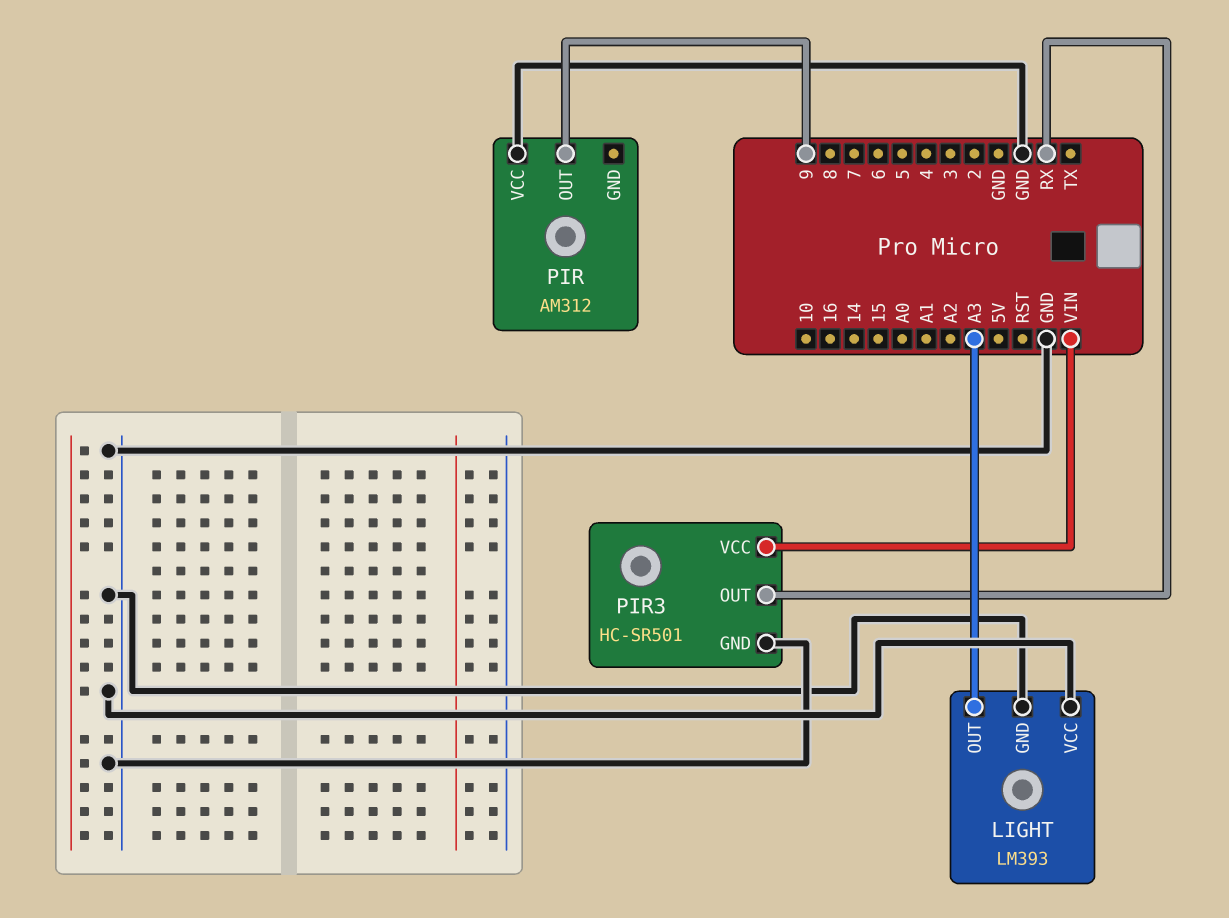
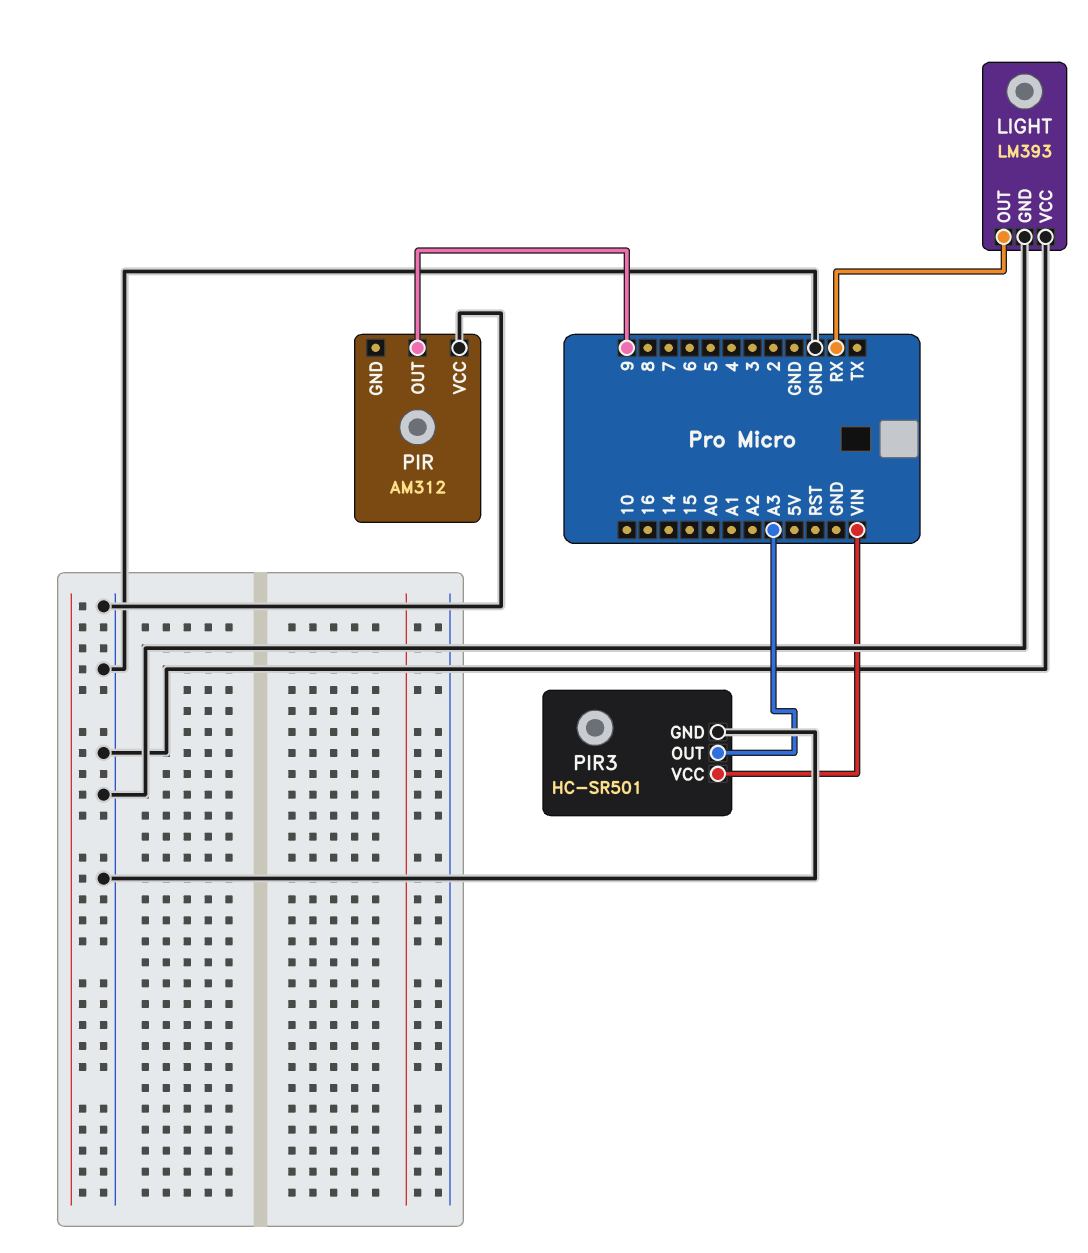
LIGHT pin OUT: A3 -> RX
PIR3 pin OUT: RX -> A3

